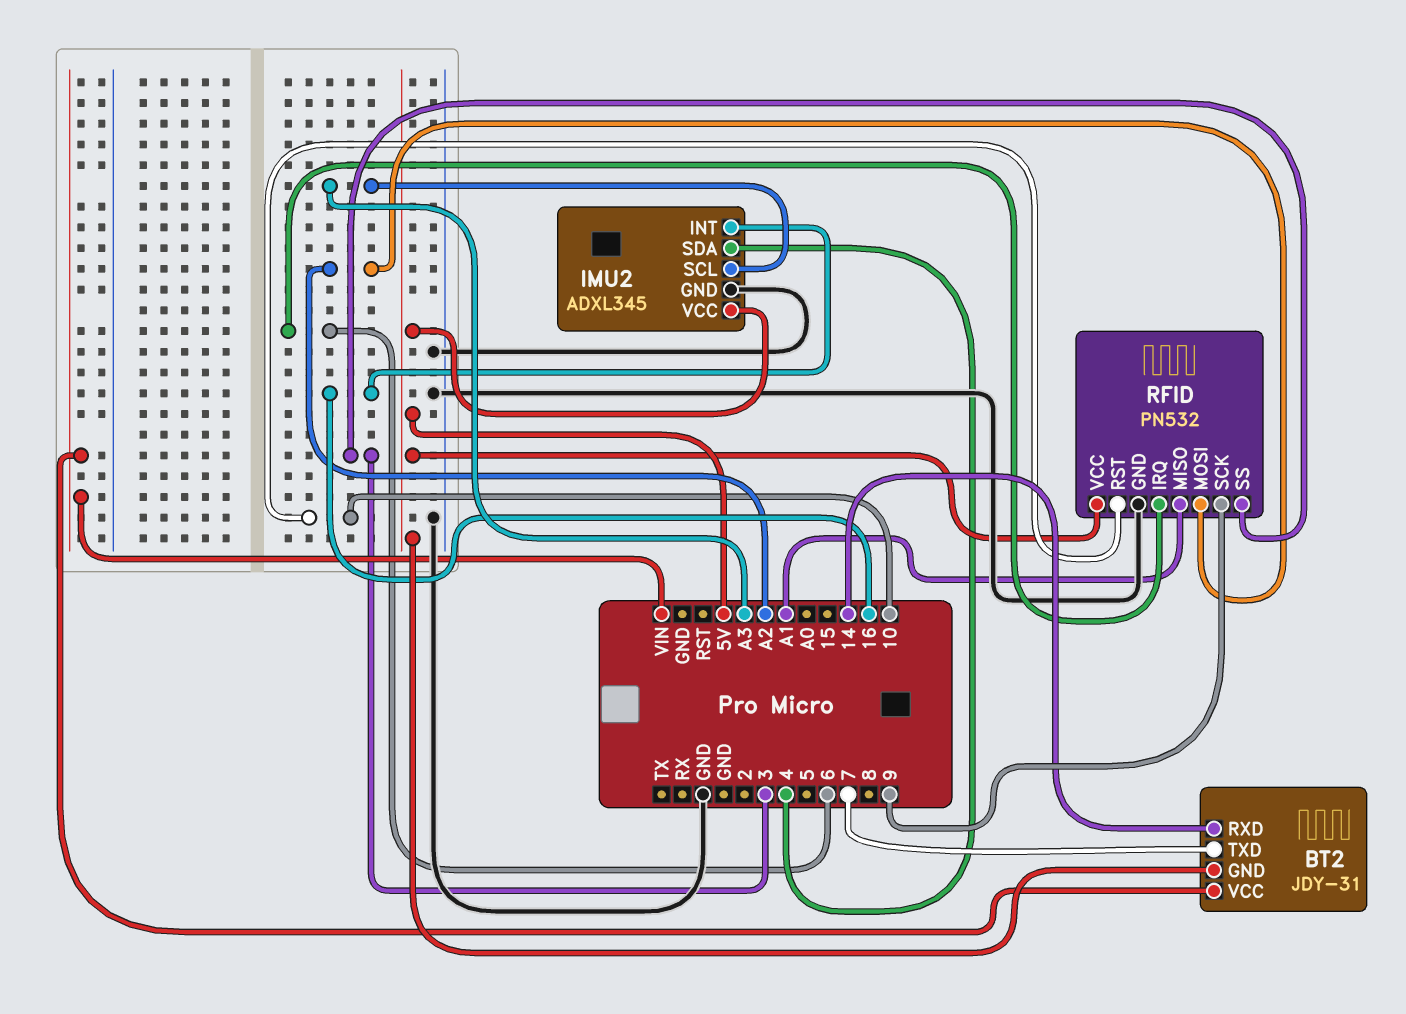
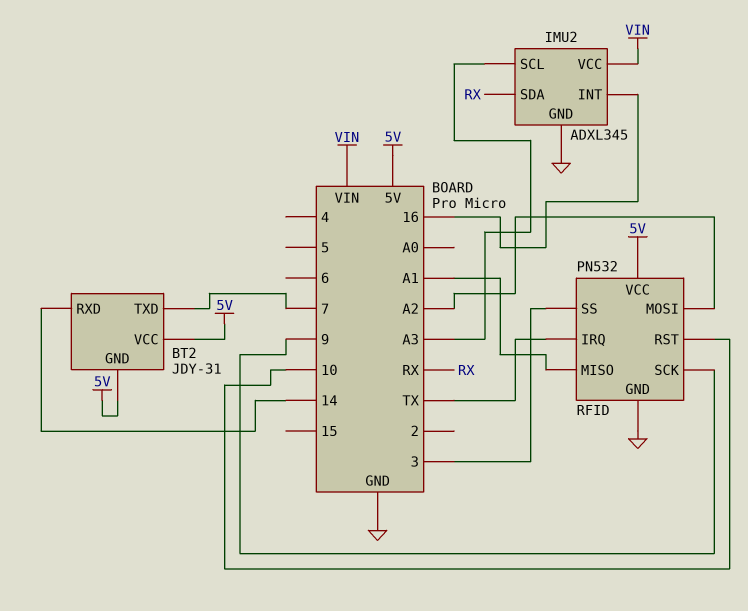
BT2 pin VCC: VIN -> 5V
IMU2 pin SDA: 4 -> RX
IMU2 pin VCC: 5V -> VIN
RFID pin IRQ: 6 -> TX

